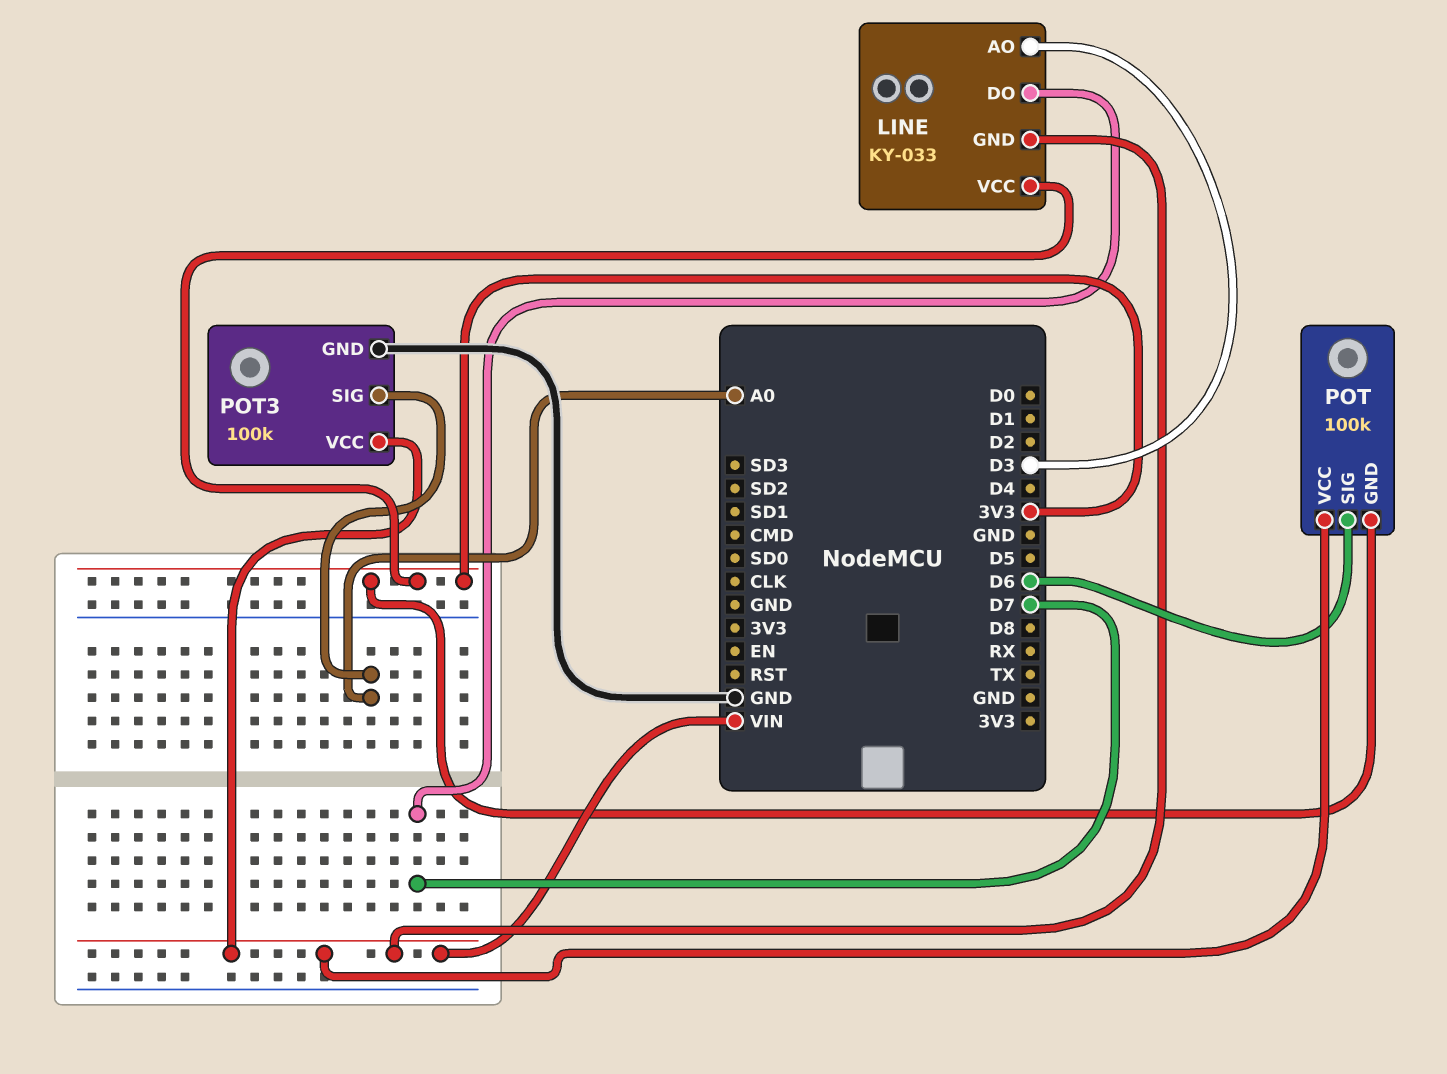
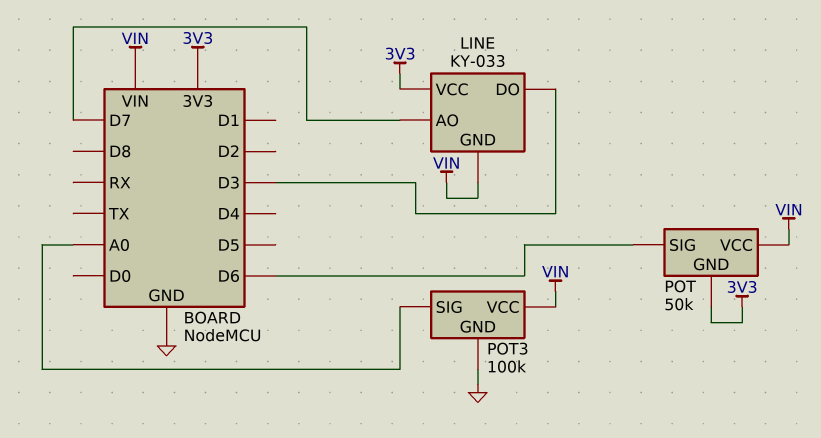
LINE pin AO: D3 -> D7
LINE pin DO: D7 -> D3
POT: 100k -> 50k

